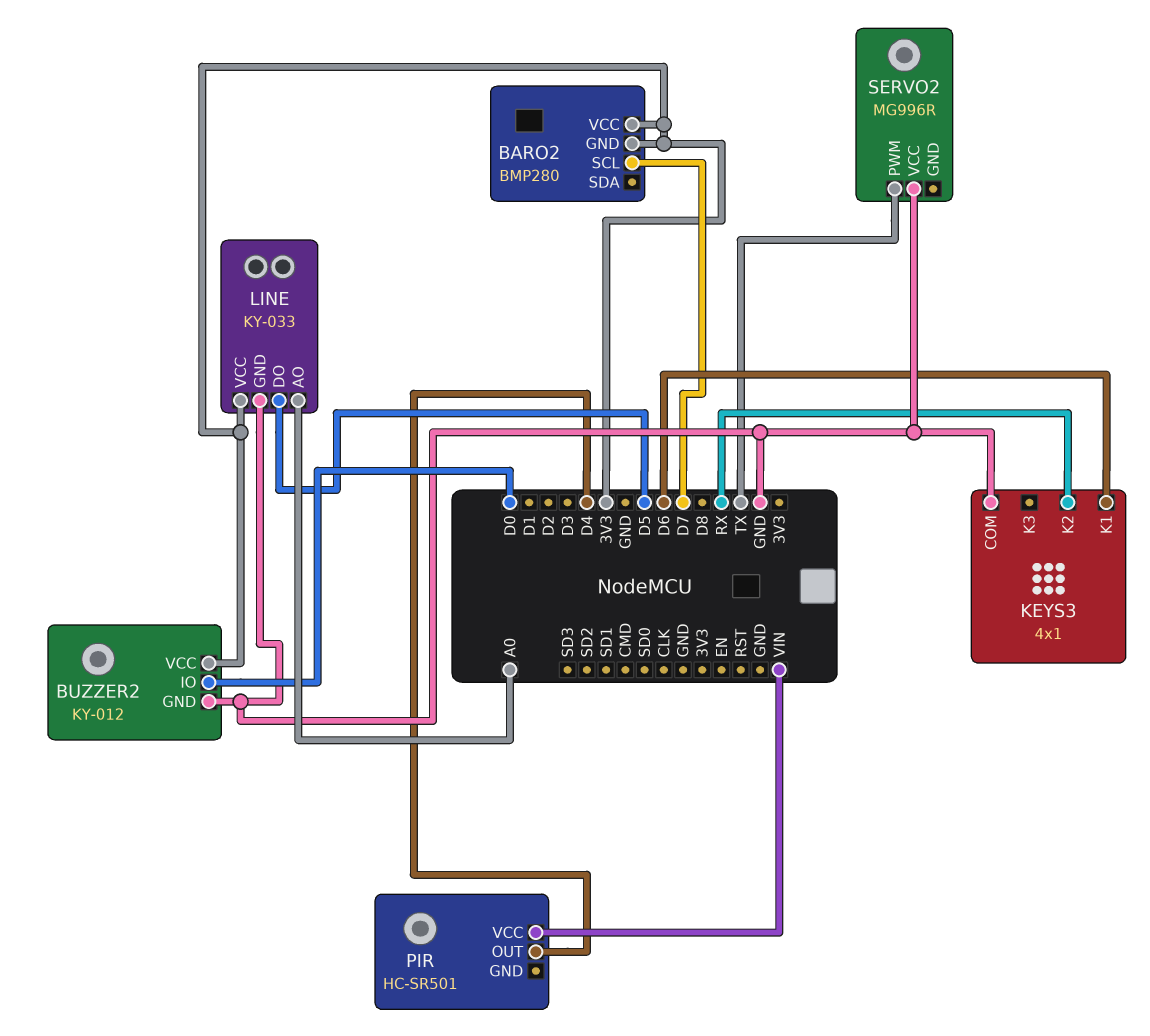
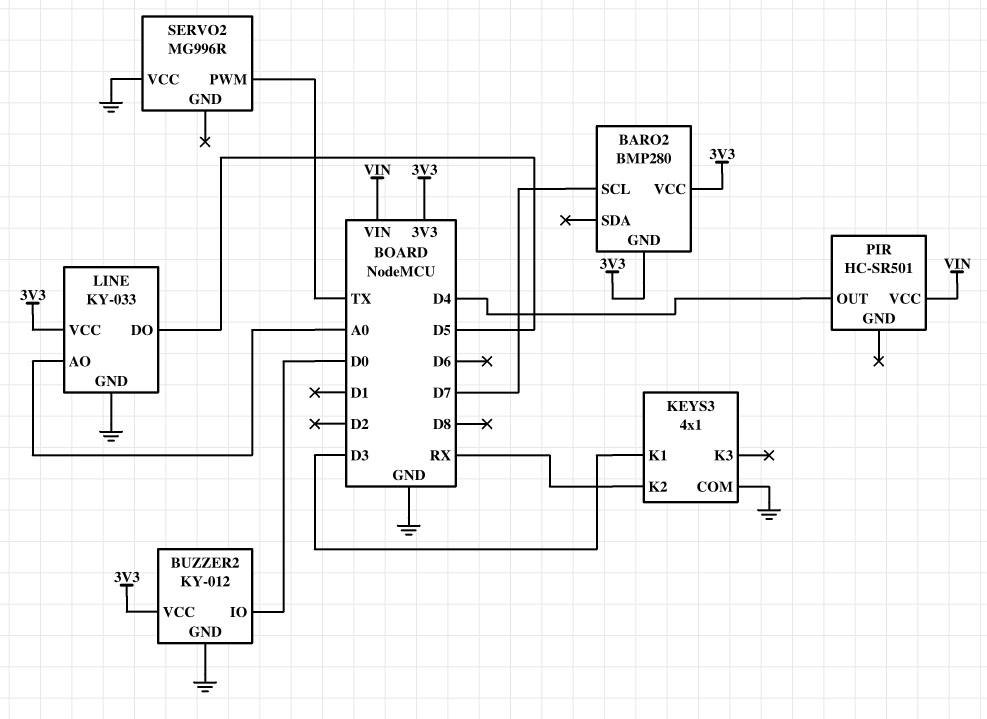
KEYS3 pin K1: D6 -> D3

